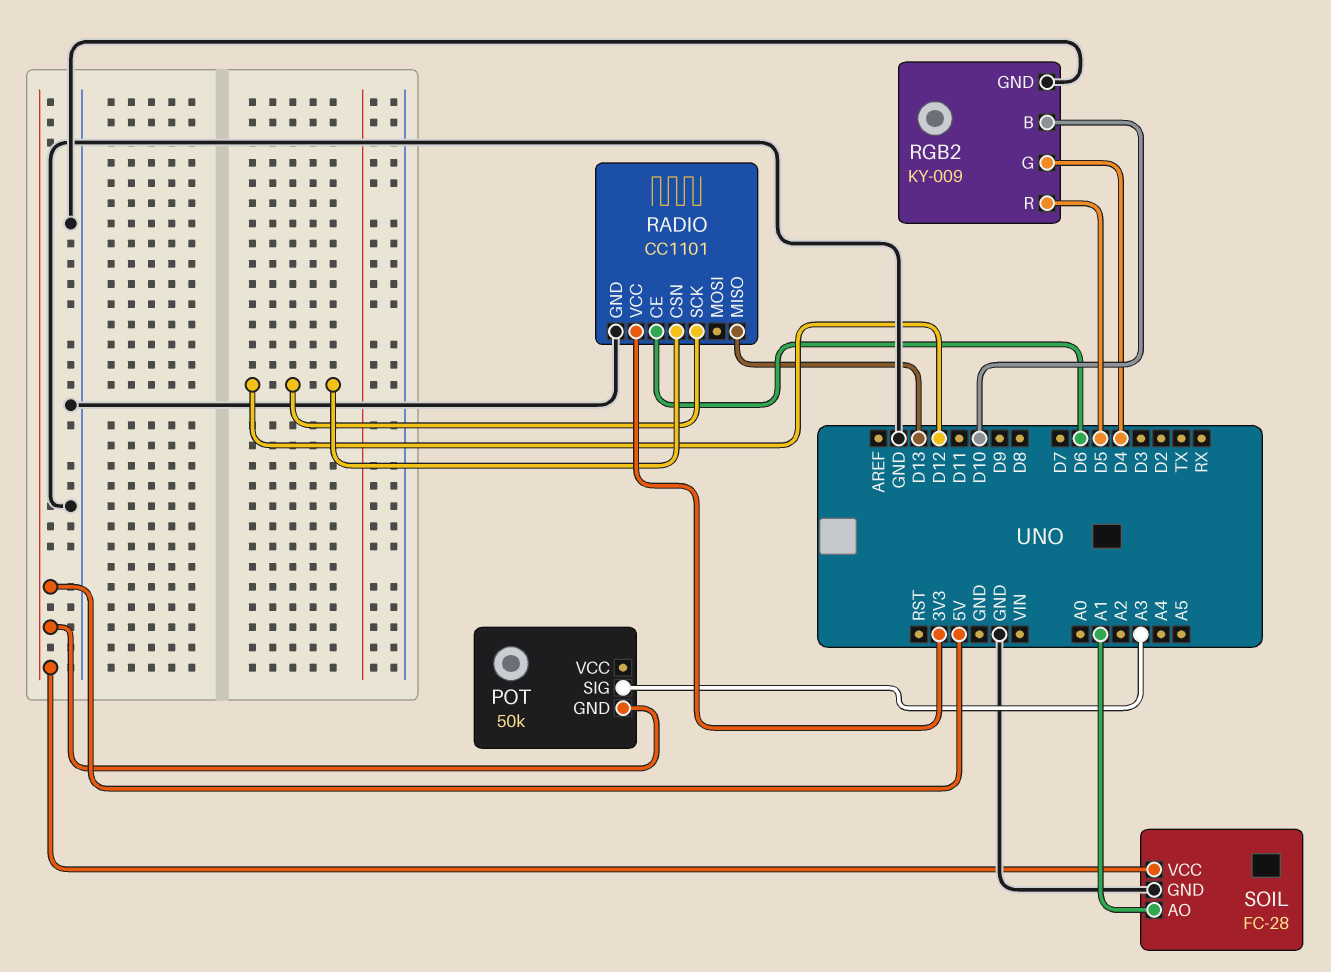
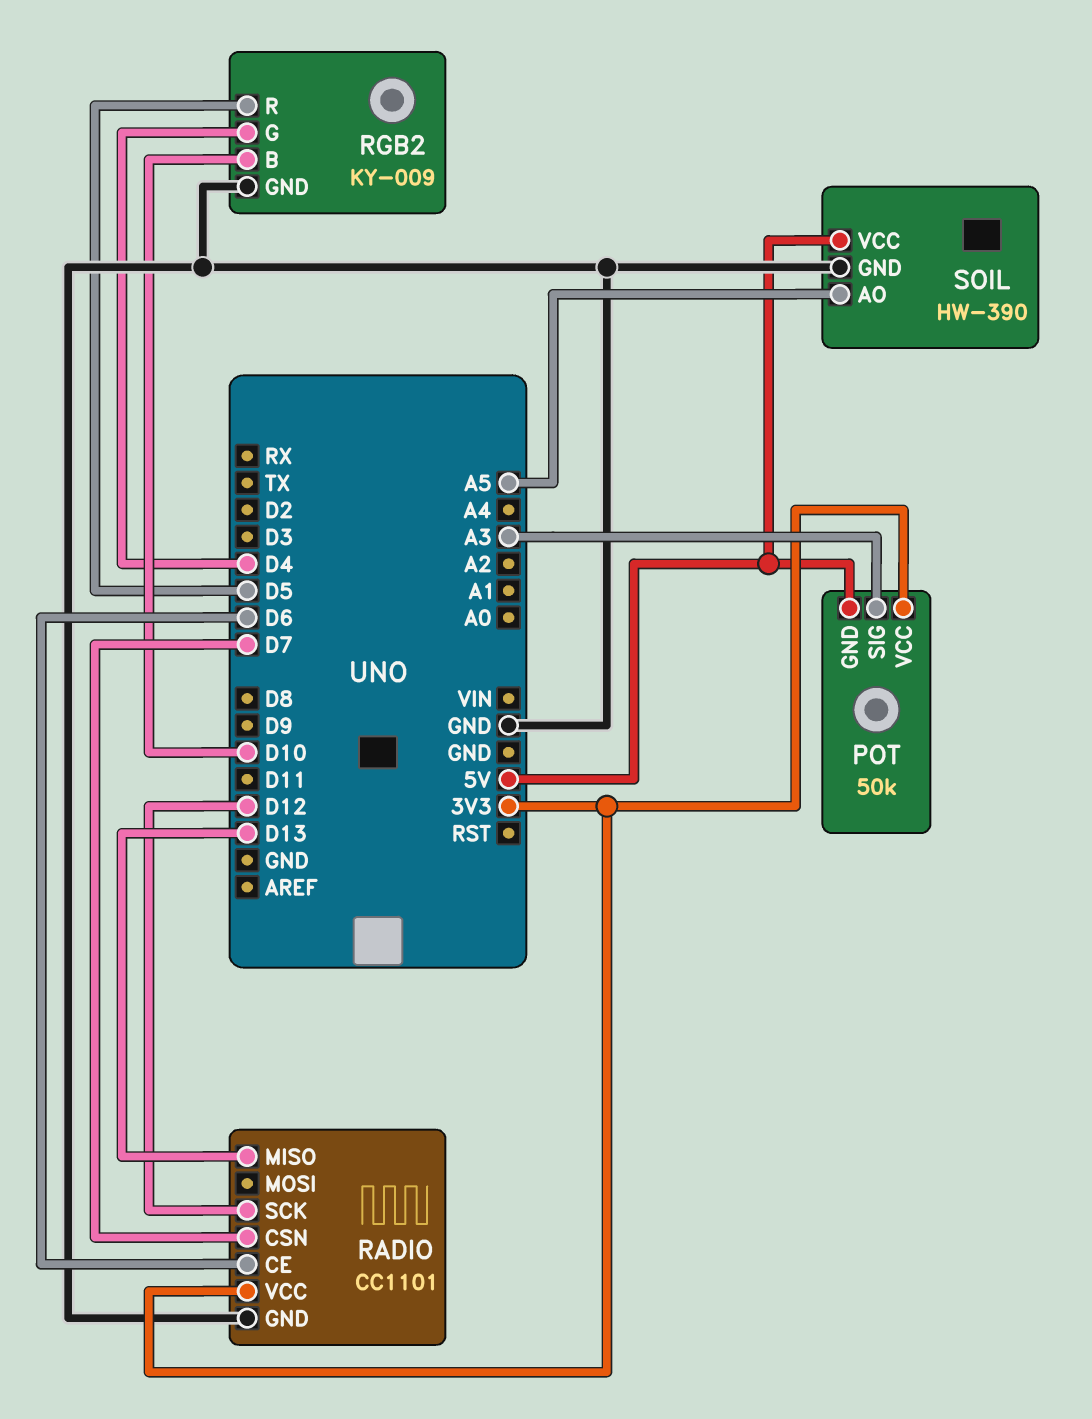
POT pin VCC: none -> 3V3
RADIO pin CSN: D12 -> D7
SOIL: FC-28 -> HW-390
SOIL pin AO: A1 -> A5

